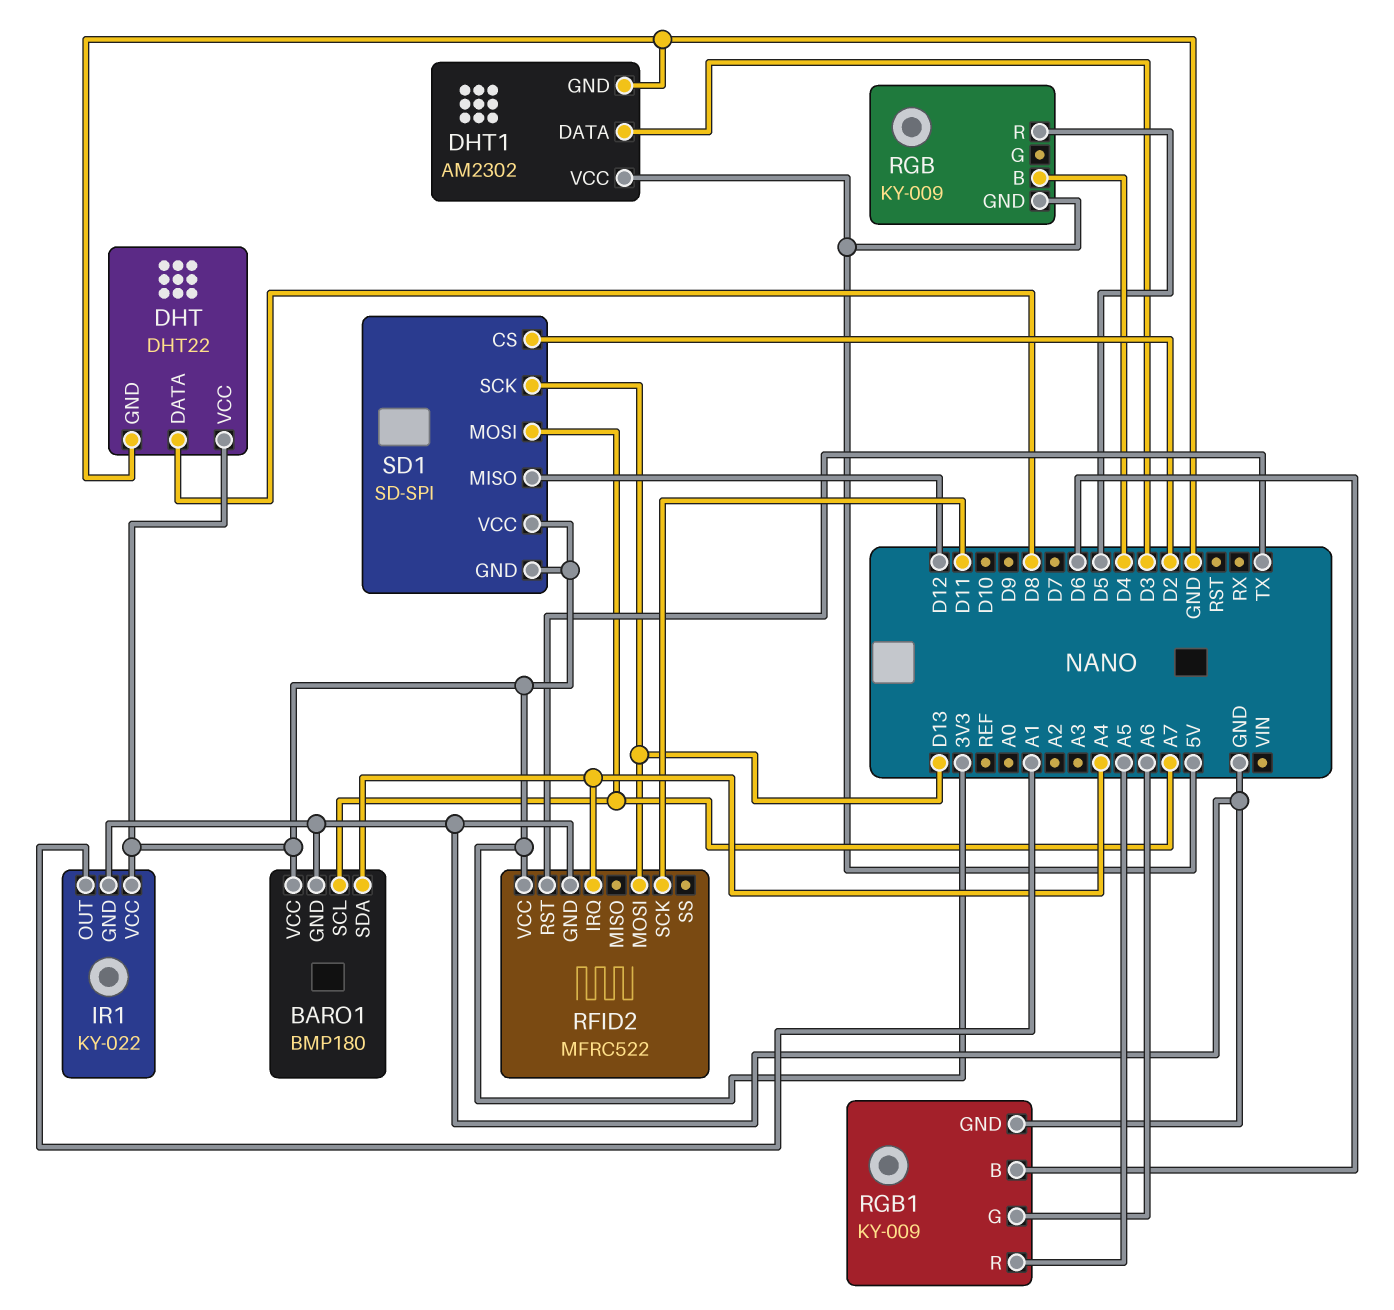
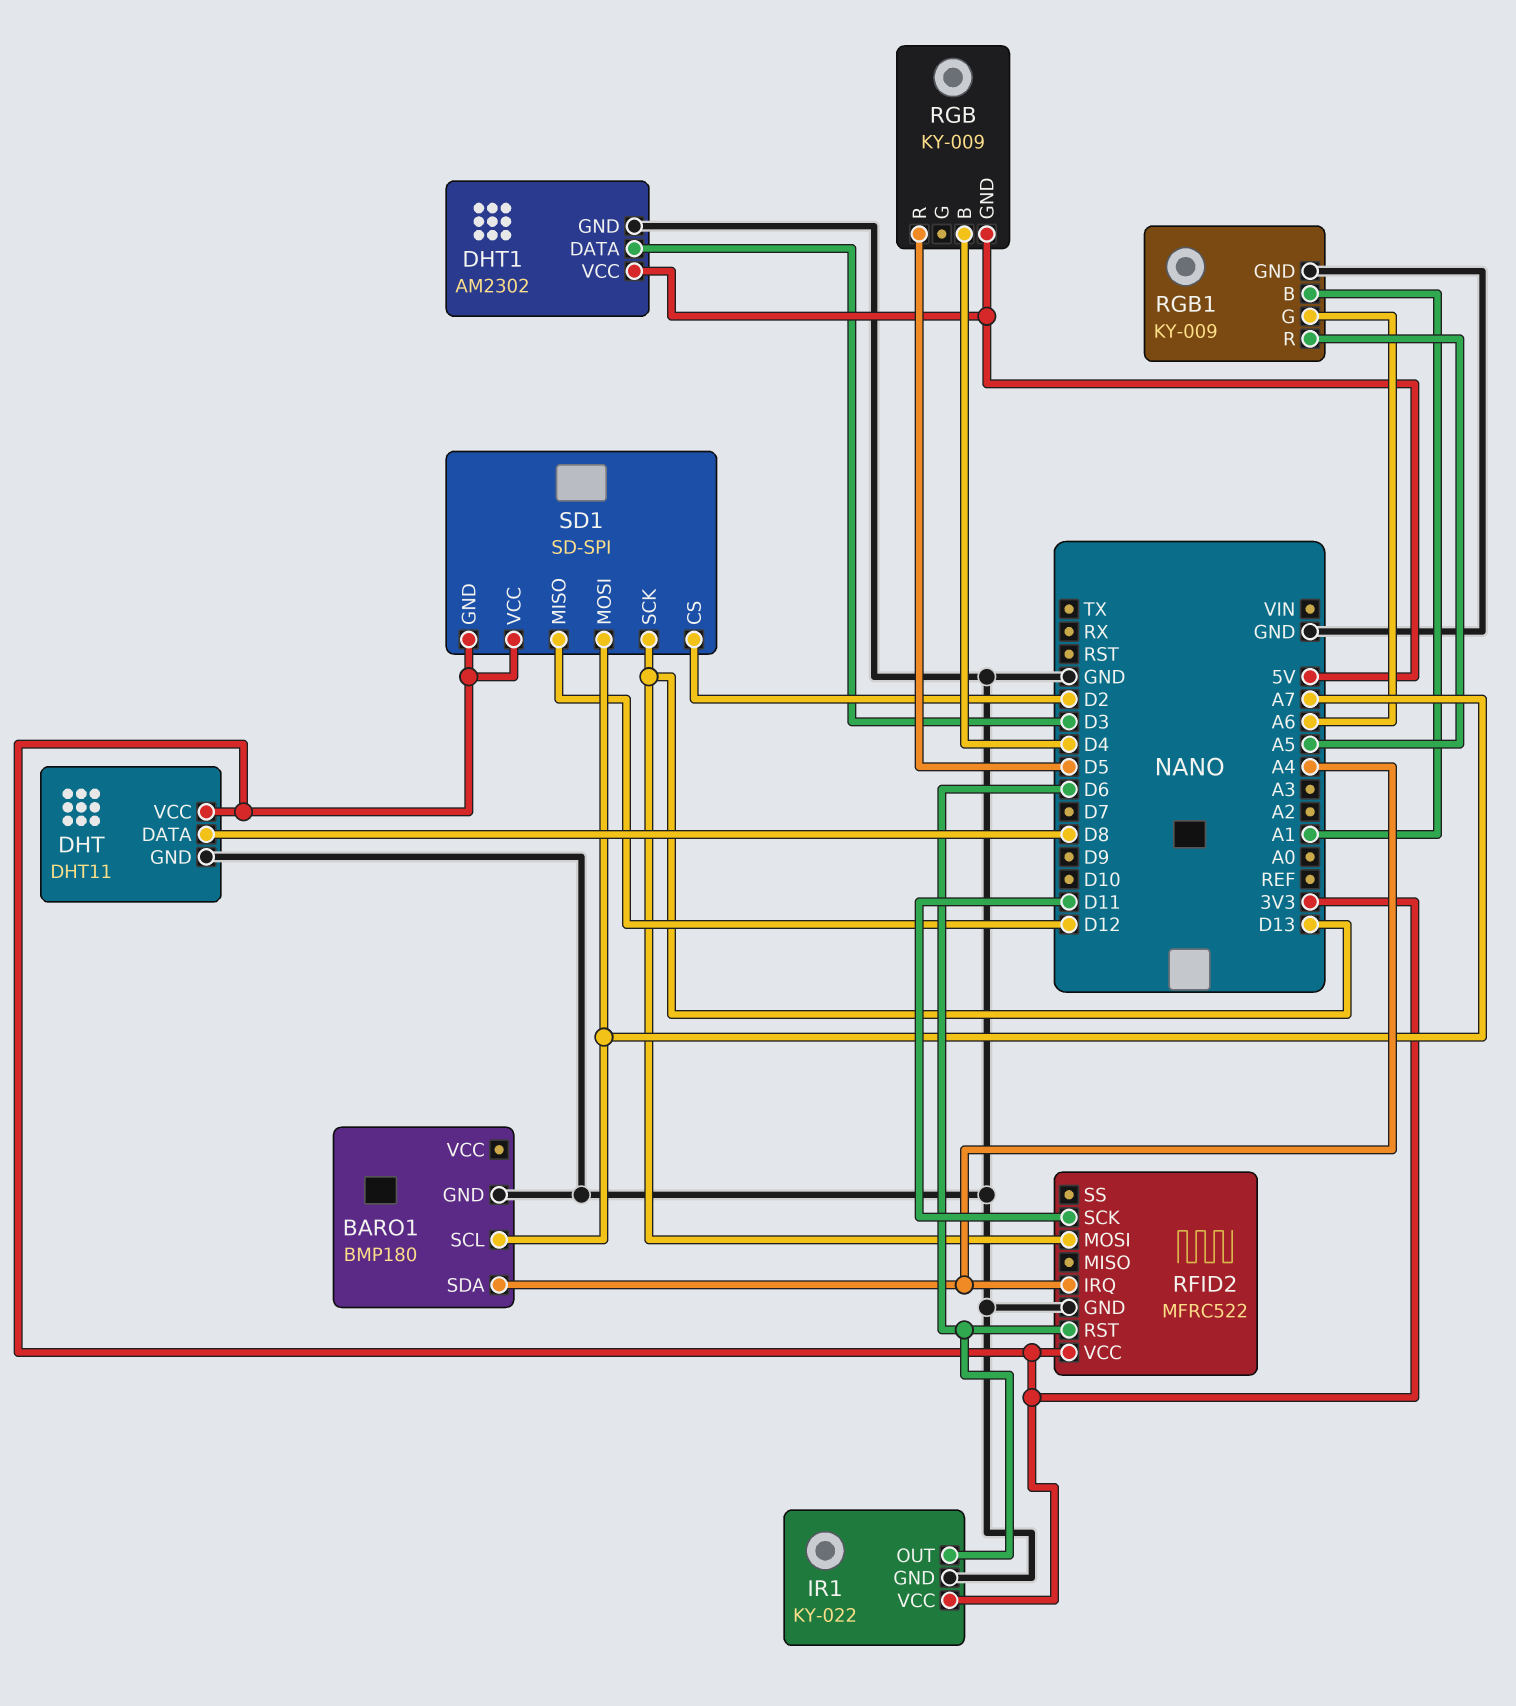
BARO1 pin VCC: 3V3 -> none
DHT: DHT22 -> DHT11
IR1 pin OUT: A1 -> D6
RFID2 pin RST: TX -> D6
RGB1 pin B: D6 -> A1

